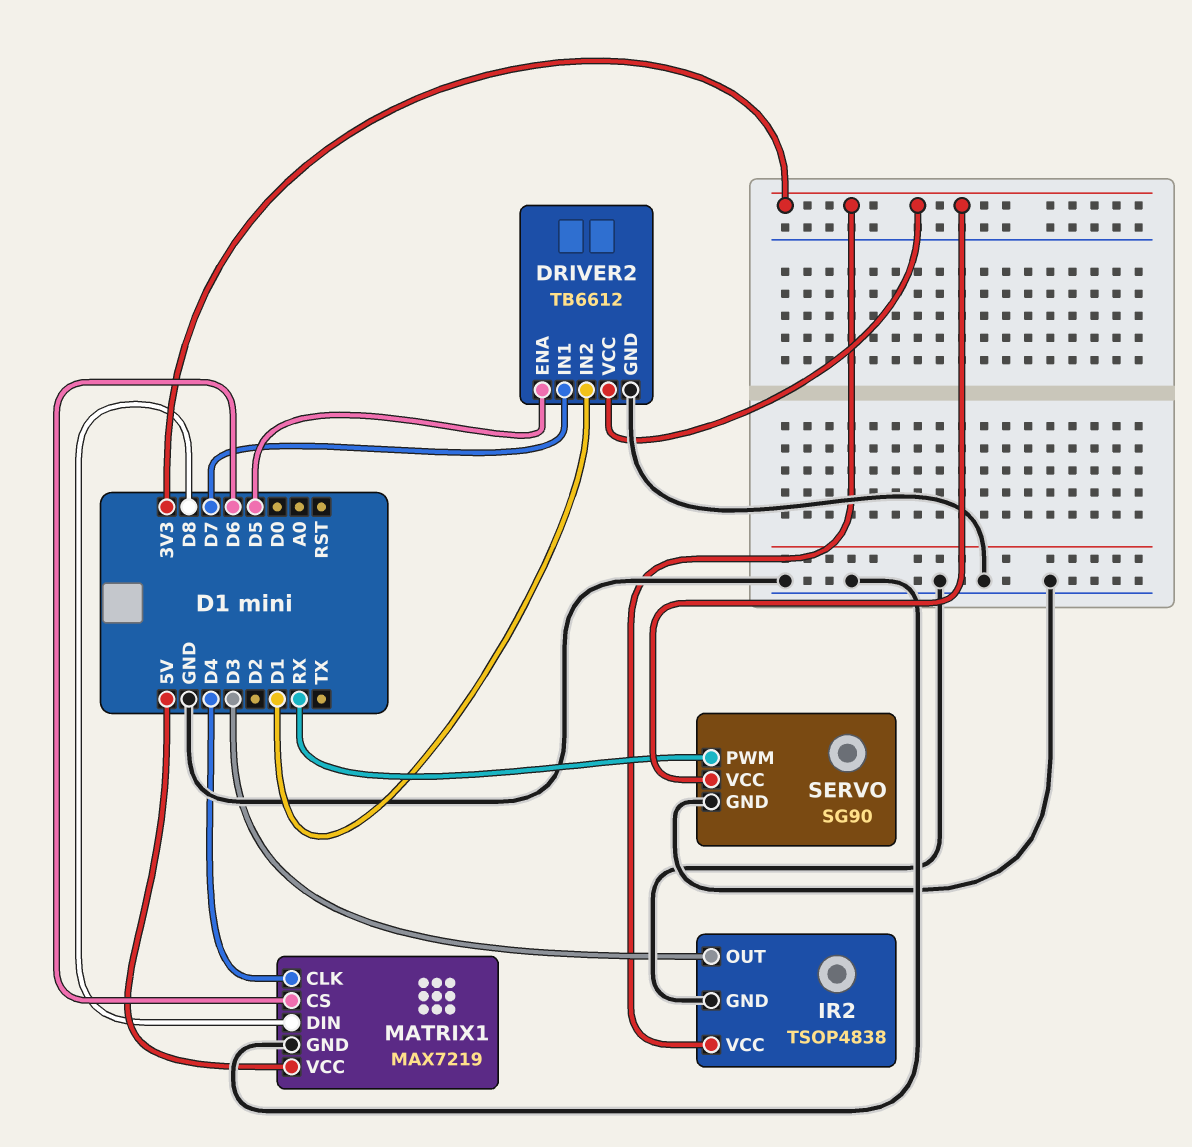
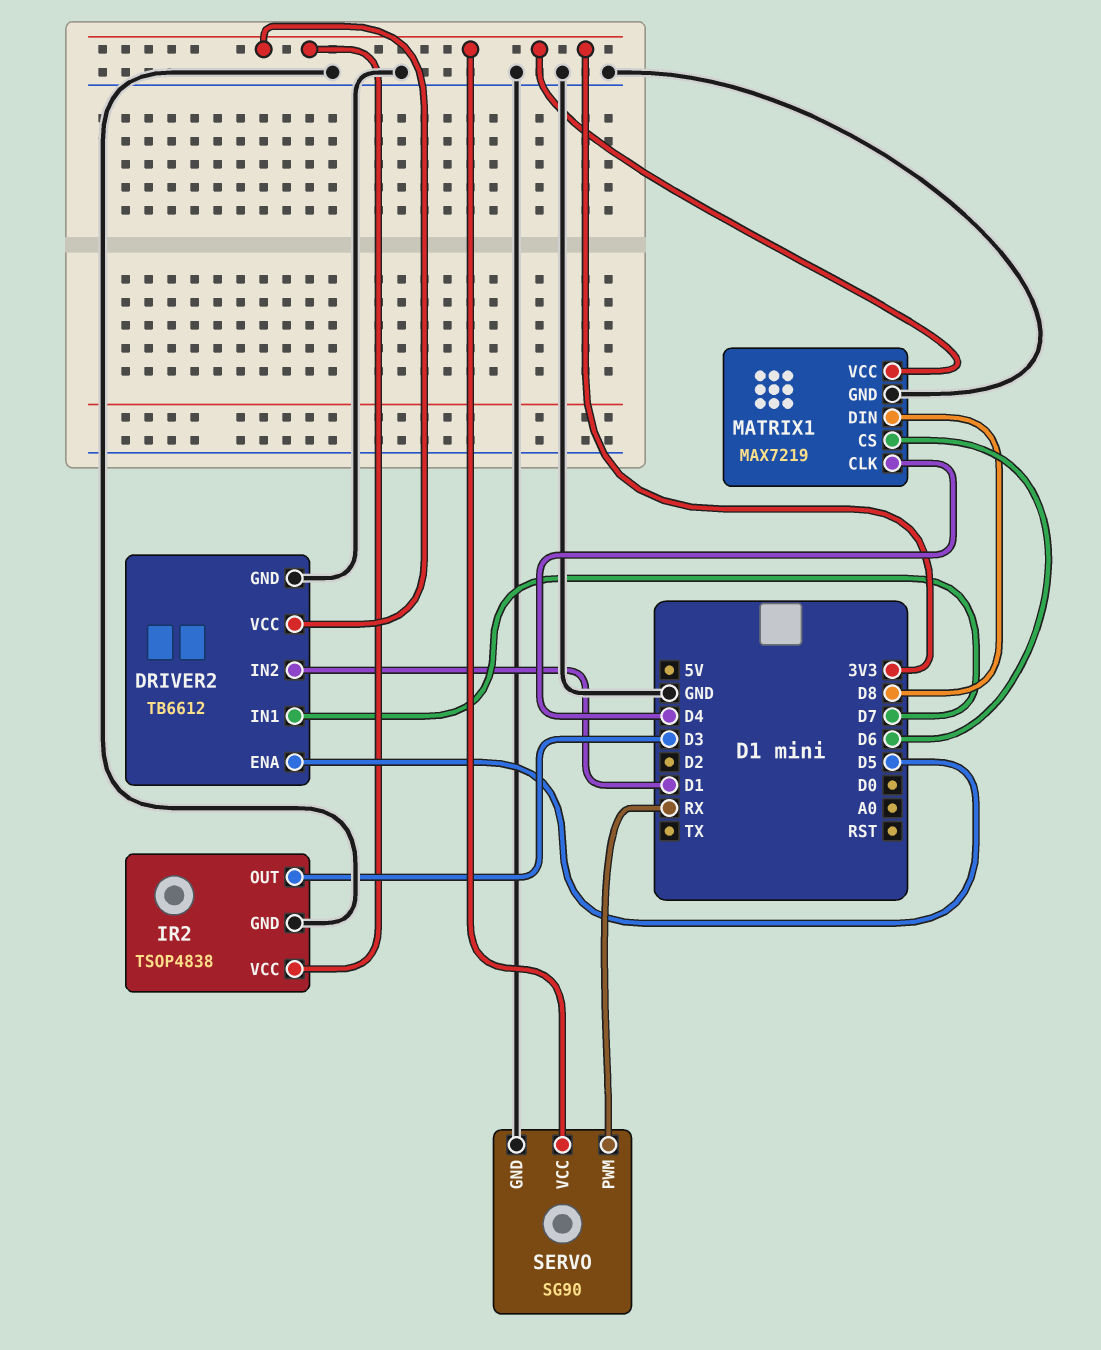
MATRIX1 pin VCC: 5V -> 3V3

